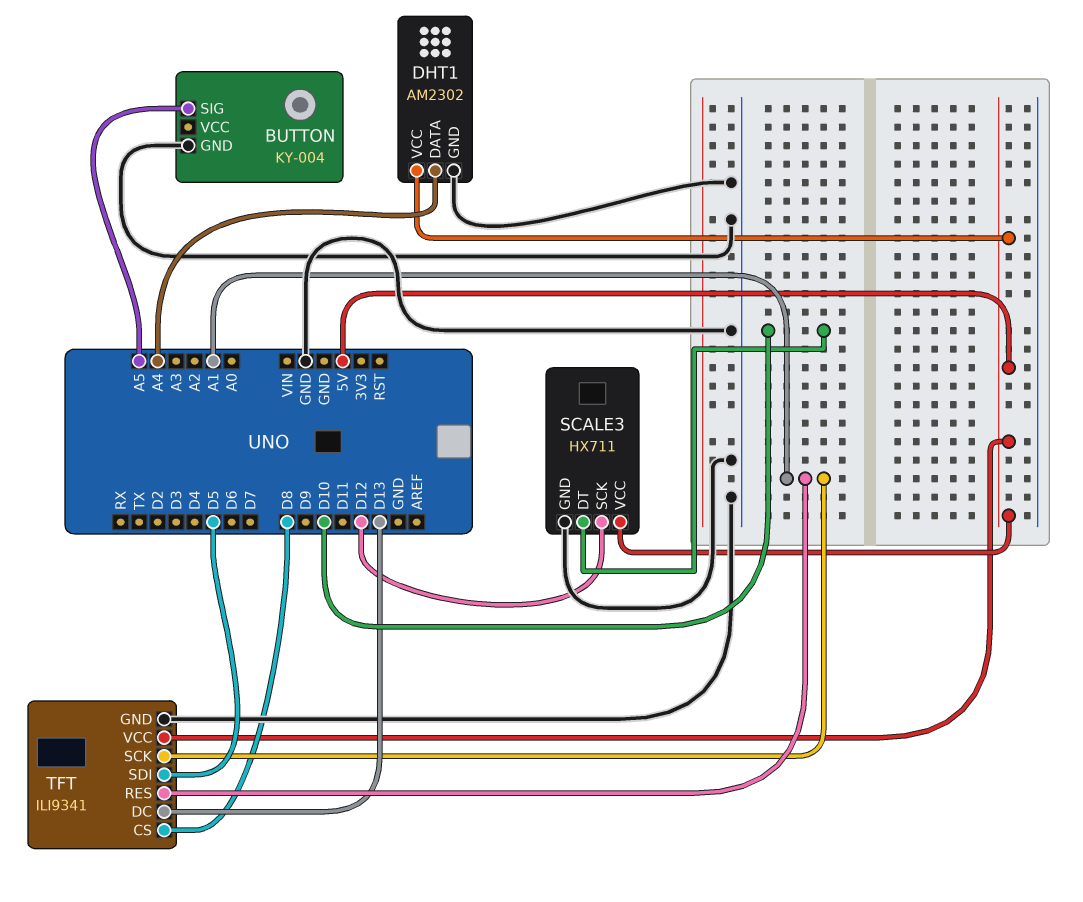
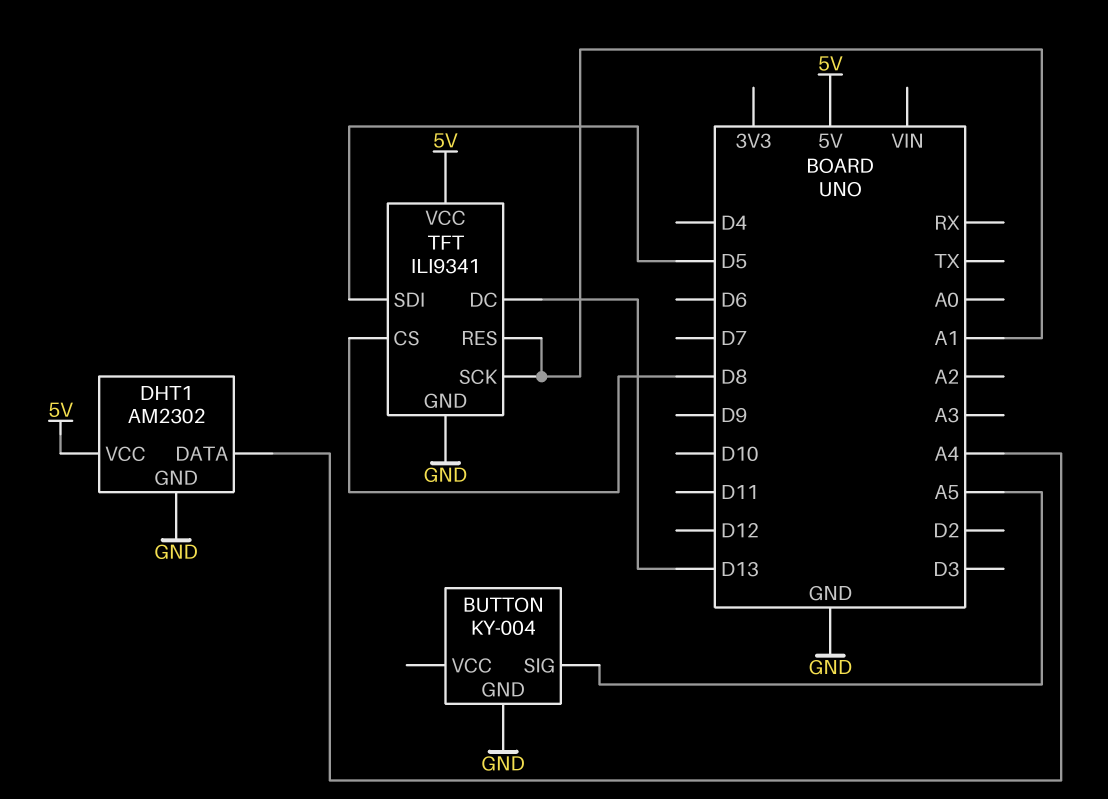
SCALE3: HX711 -> none
SCALE3 pin DT: D10 -> none
SCALE3 pin GND: GND -> none
SCALE3 pin SCK: D12 -> none
SCALE3 pin VCC: 5V -> none

